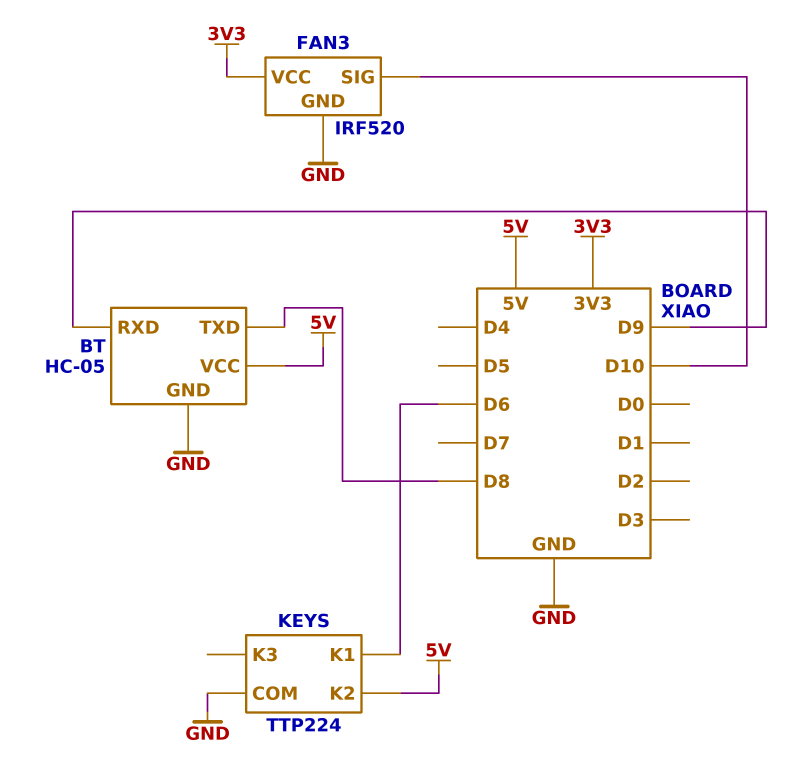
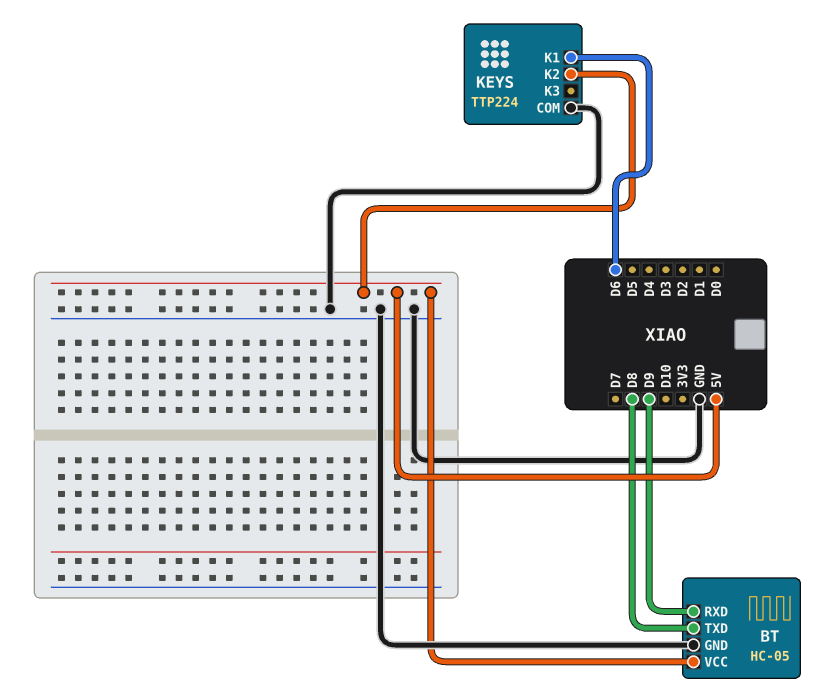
FAN3: IRF520 -> none
FAN3 pin GND: GND -> none
FAN3 pin SIG: D10 -> none
FAN3 pin VCC: 3V3 -> none

